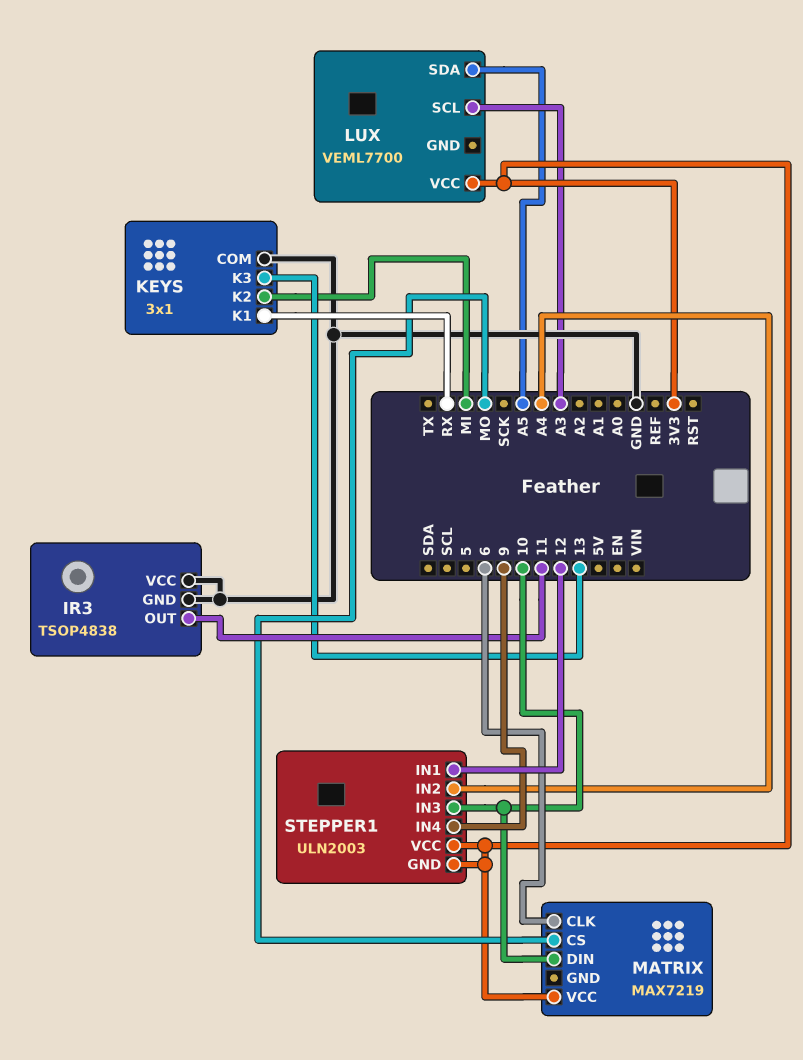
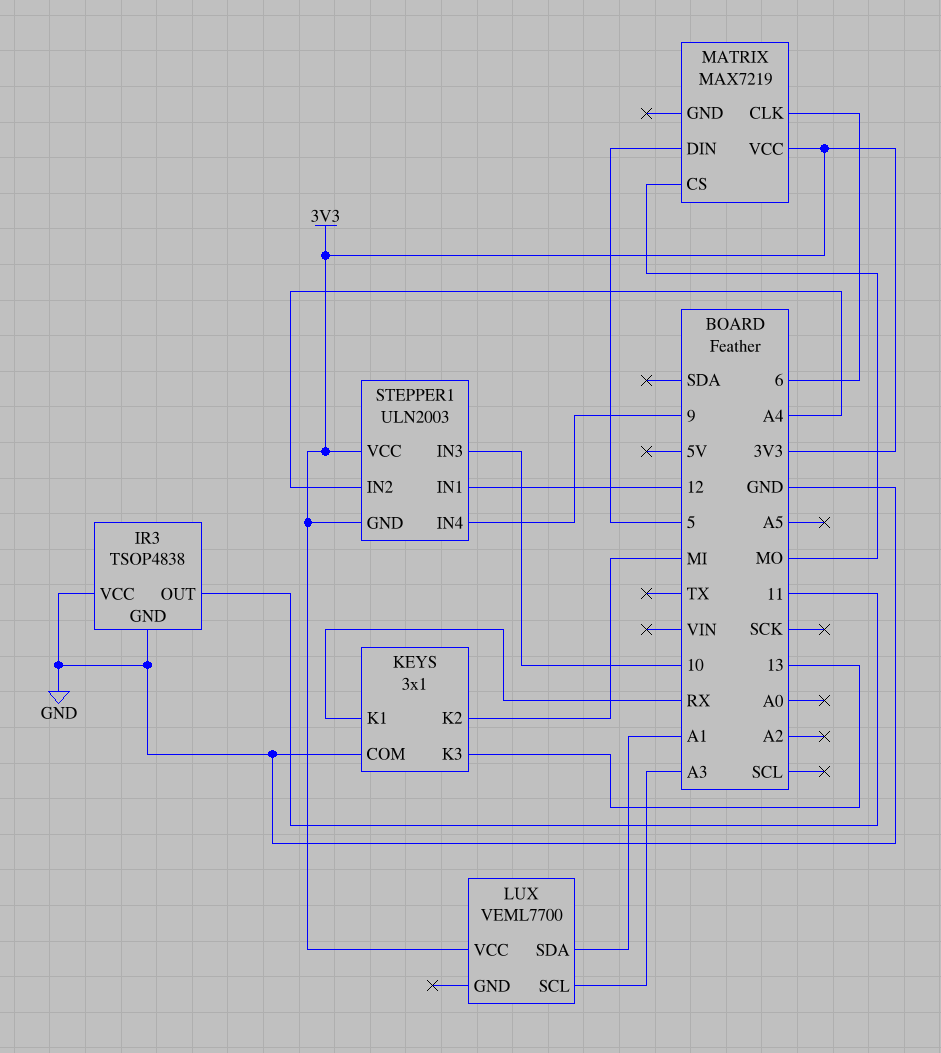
LUX pin SDA: A5 -> A1
MATRIX pin DIN: 10 -> 5

